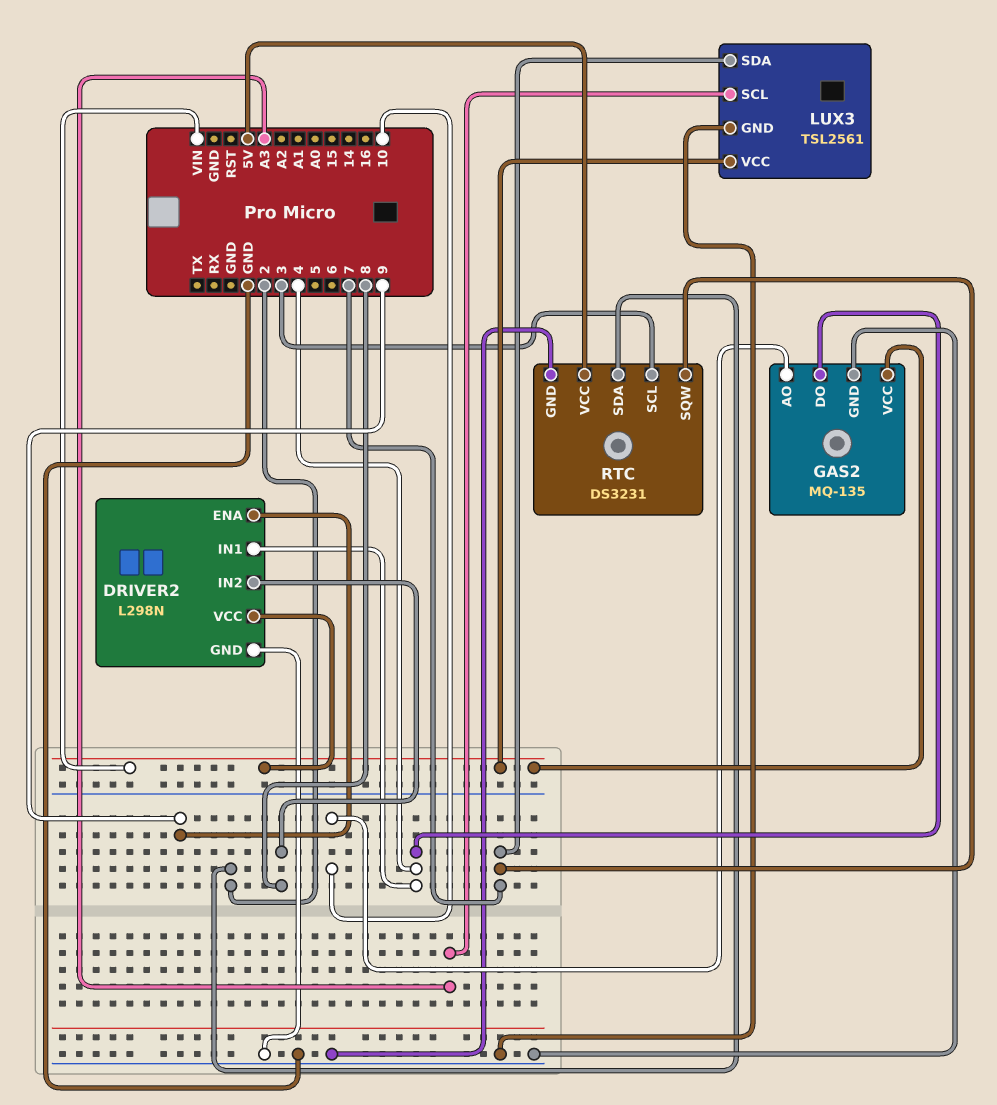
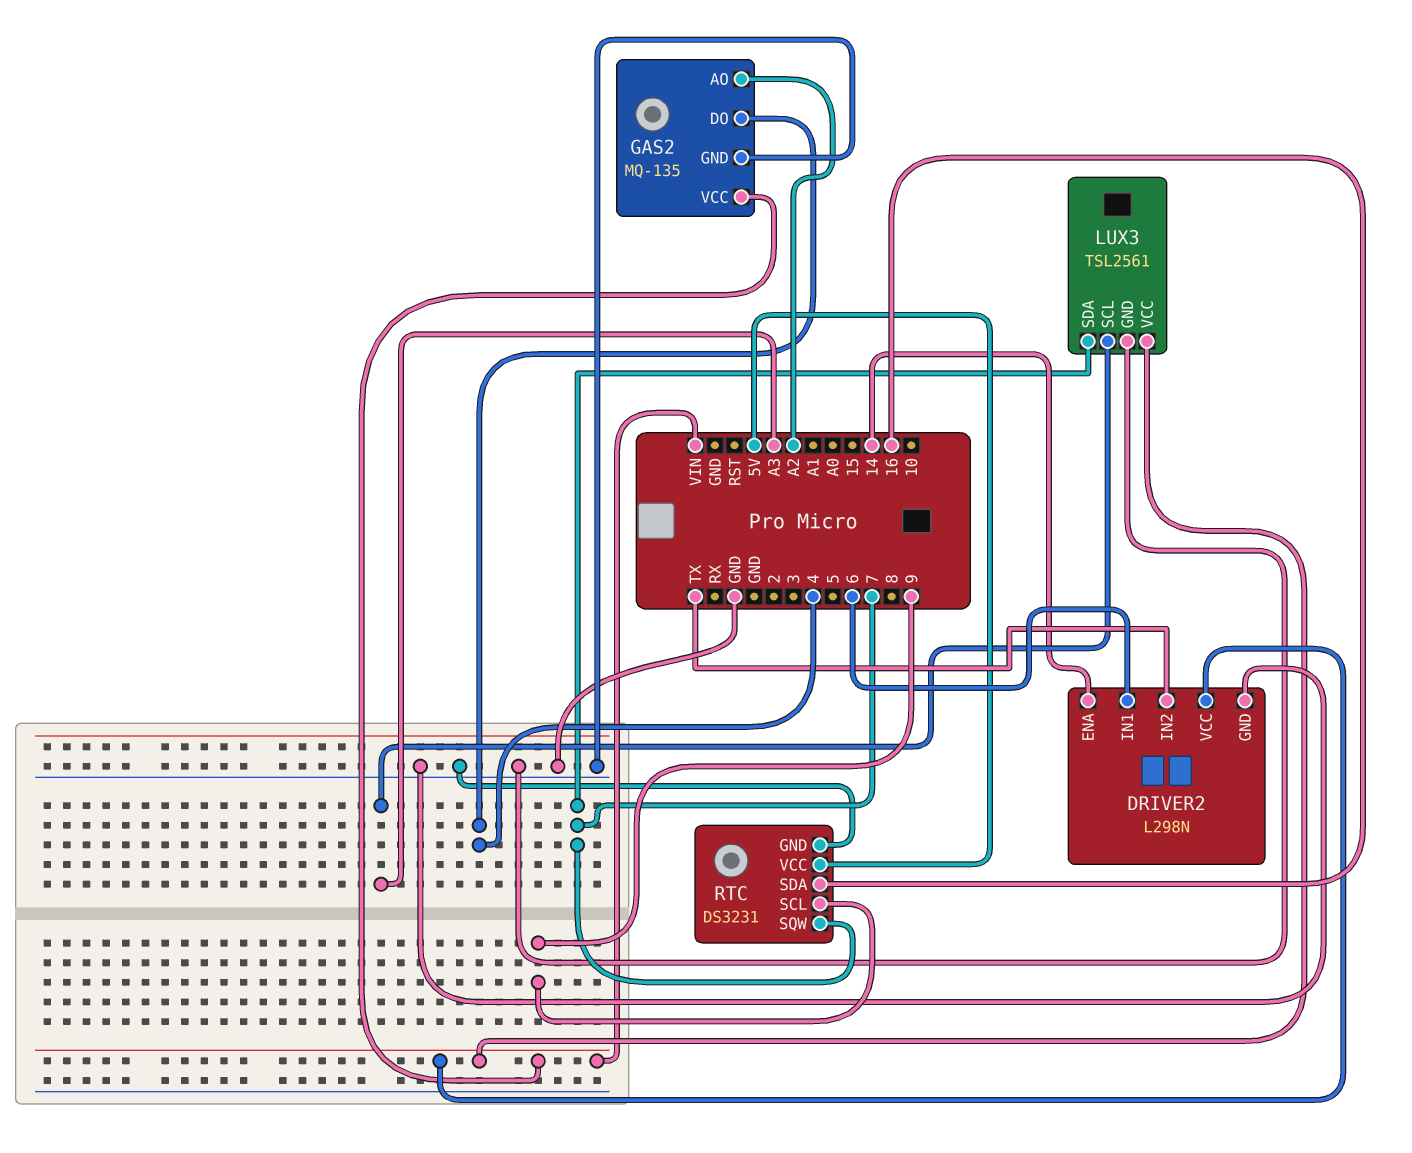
DRIVER2 pin ENA: 9 -> 14
DRIVER2 pin IN1: 4 -> 6
DRIVER2 pin IN2: 8 -> TX
GAS2 pin AO: 10 -> A2
RTC pin SCL: 3 -> 9
RTC pin SDA: 2 -> 16

